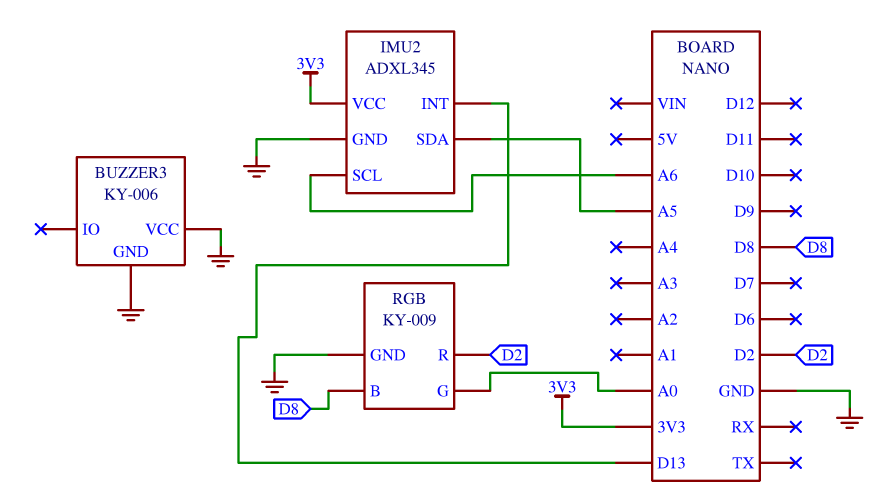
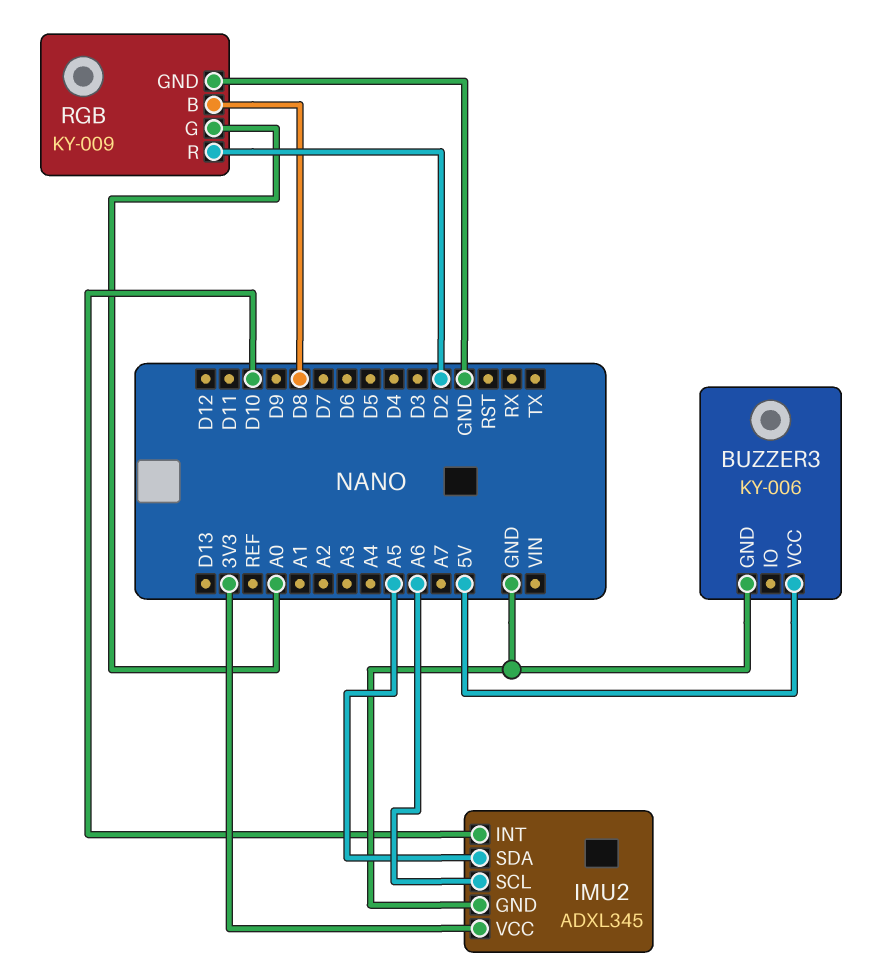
BUZZER3 pin VCC: GND -> 5V
IMU2 pin INT: D13 -> D10

